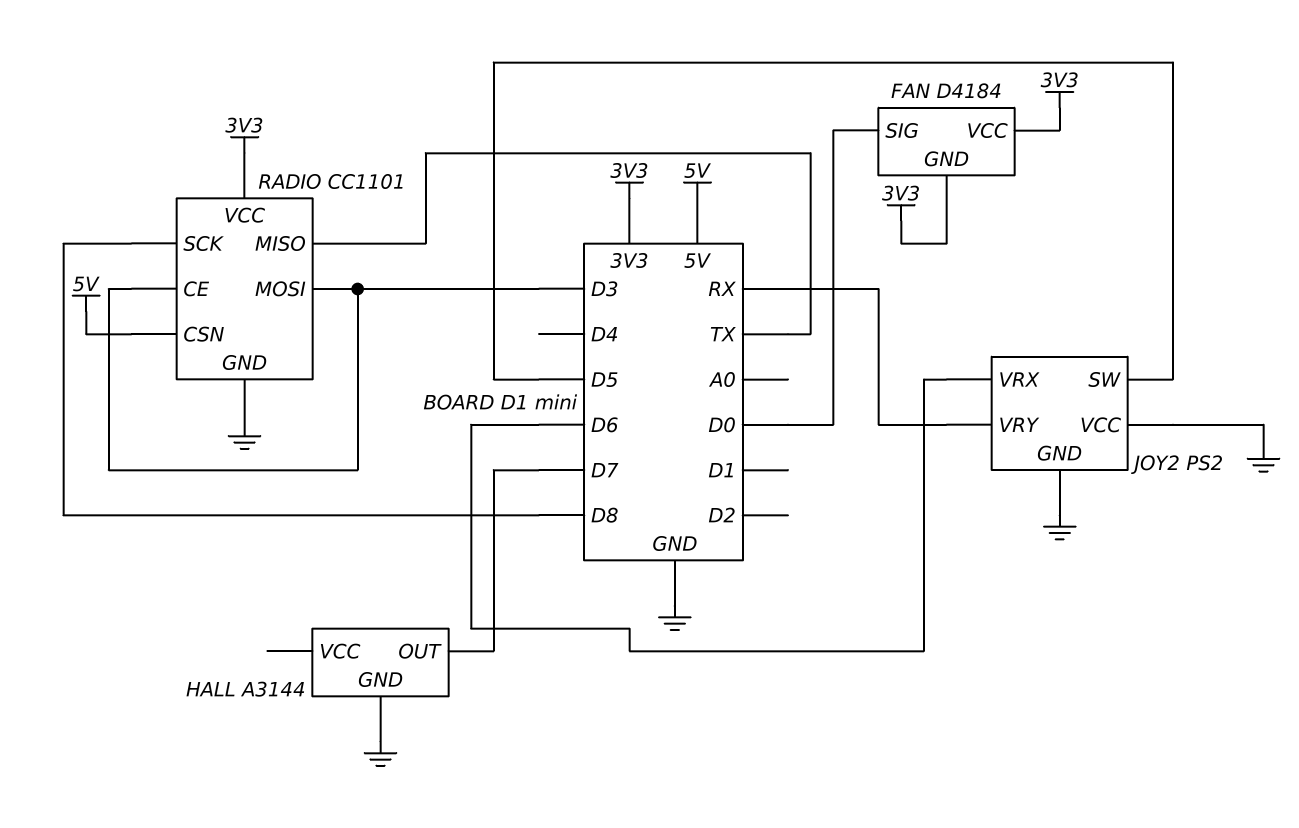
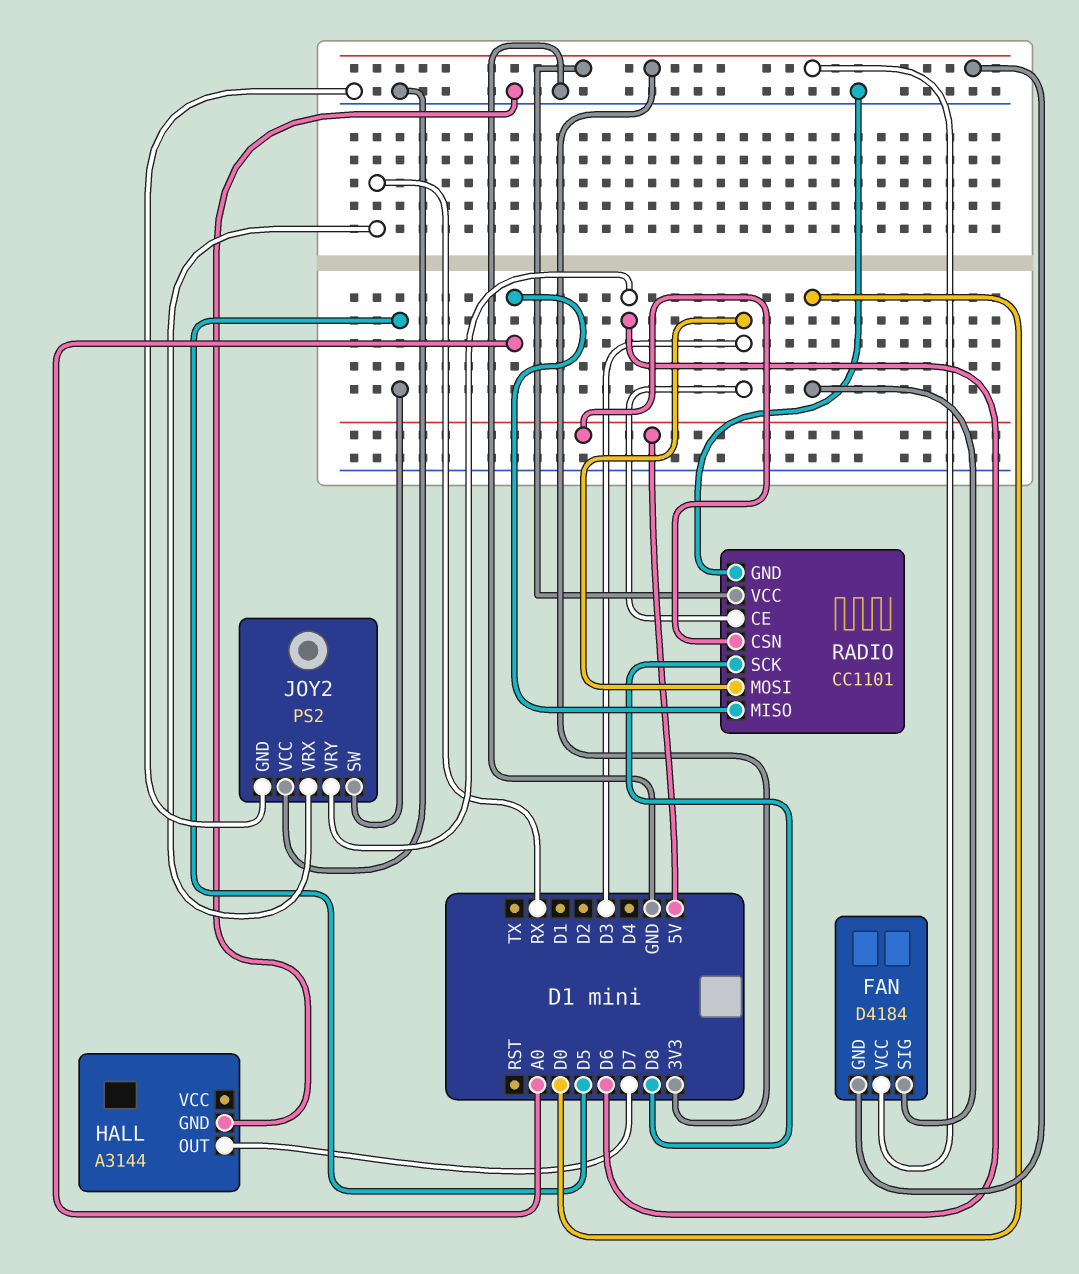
JOY2 pin VRX: D6 -> RX
JOY2 pin VRY: RX -> D6
RADIO pin MISO: TX -> A0

